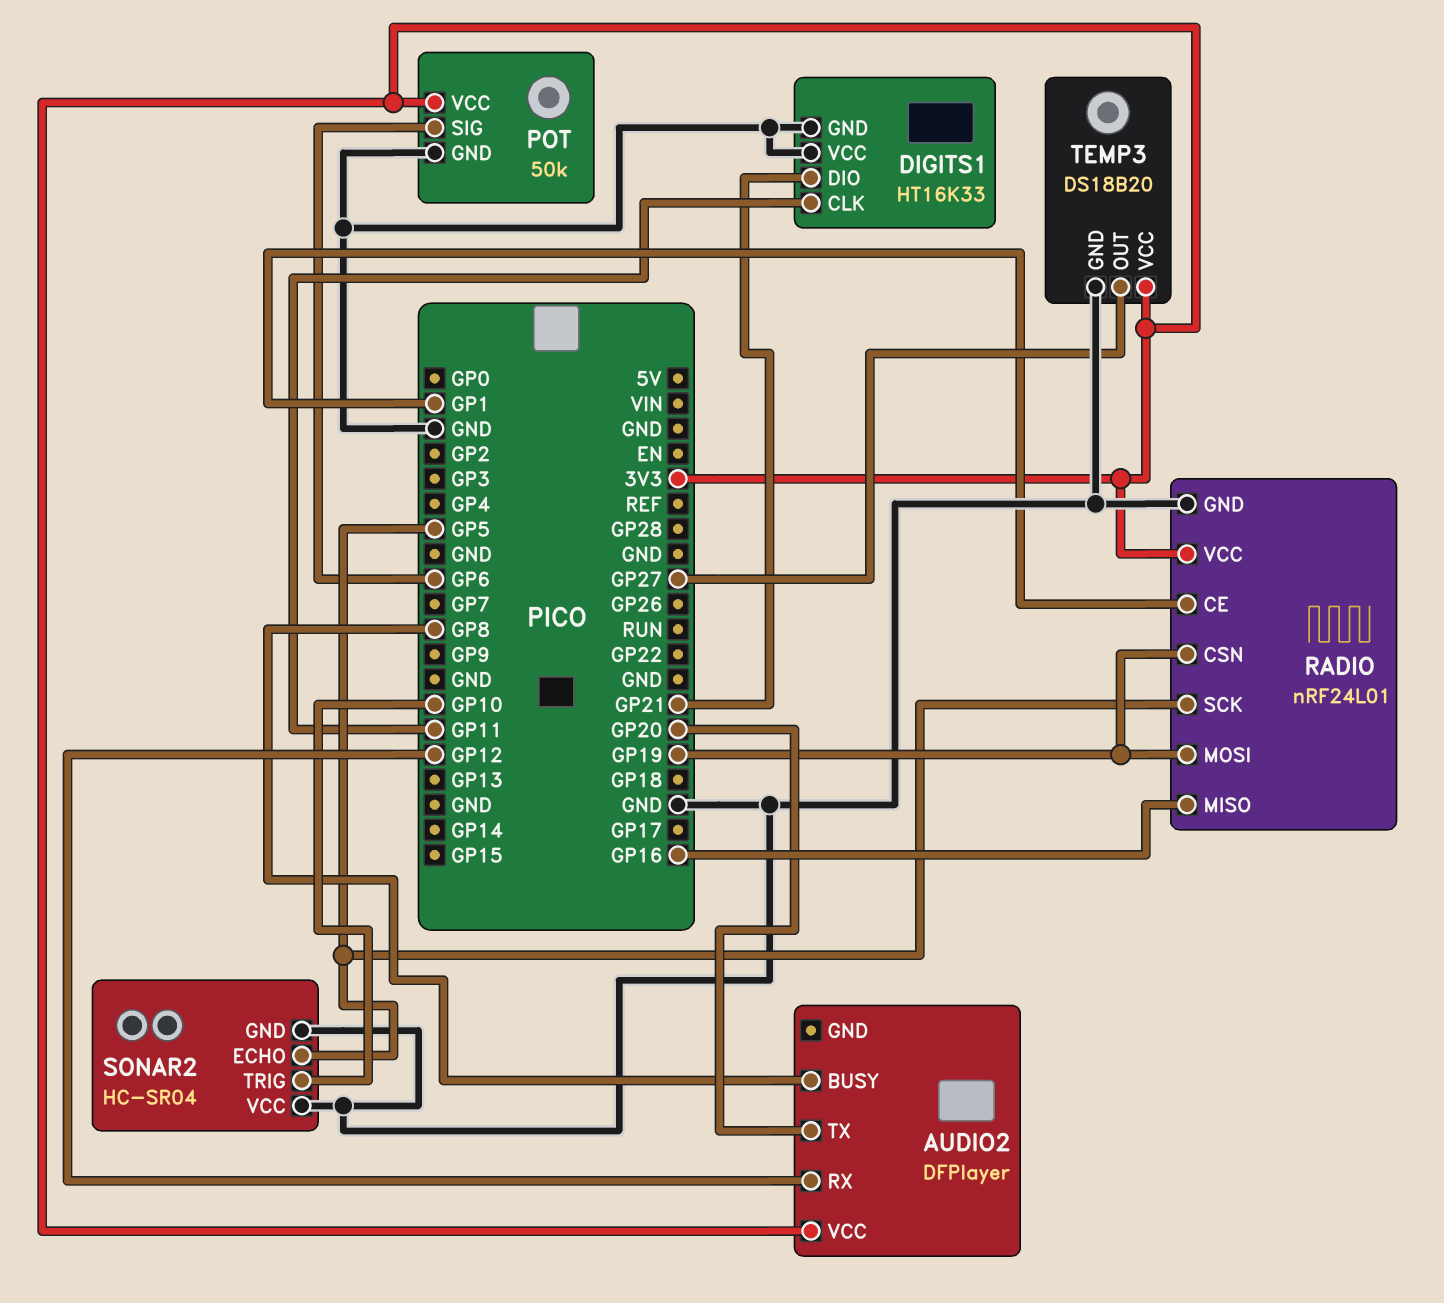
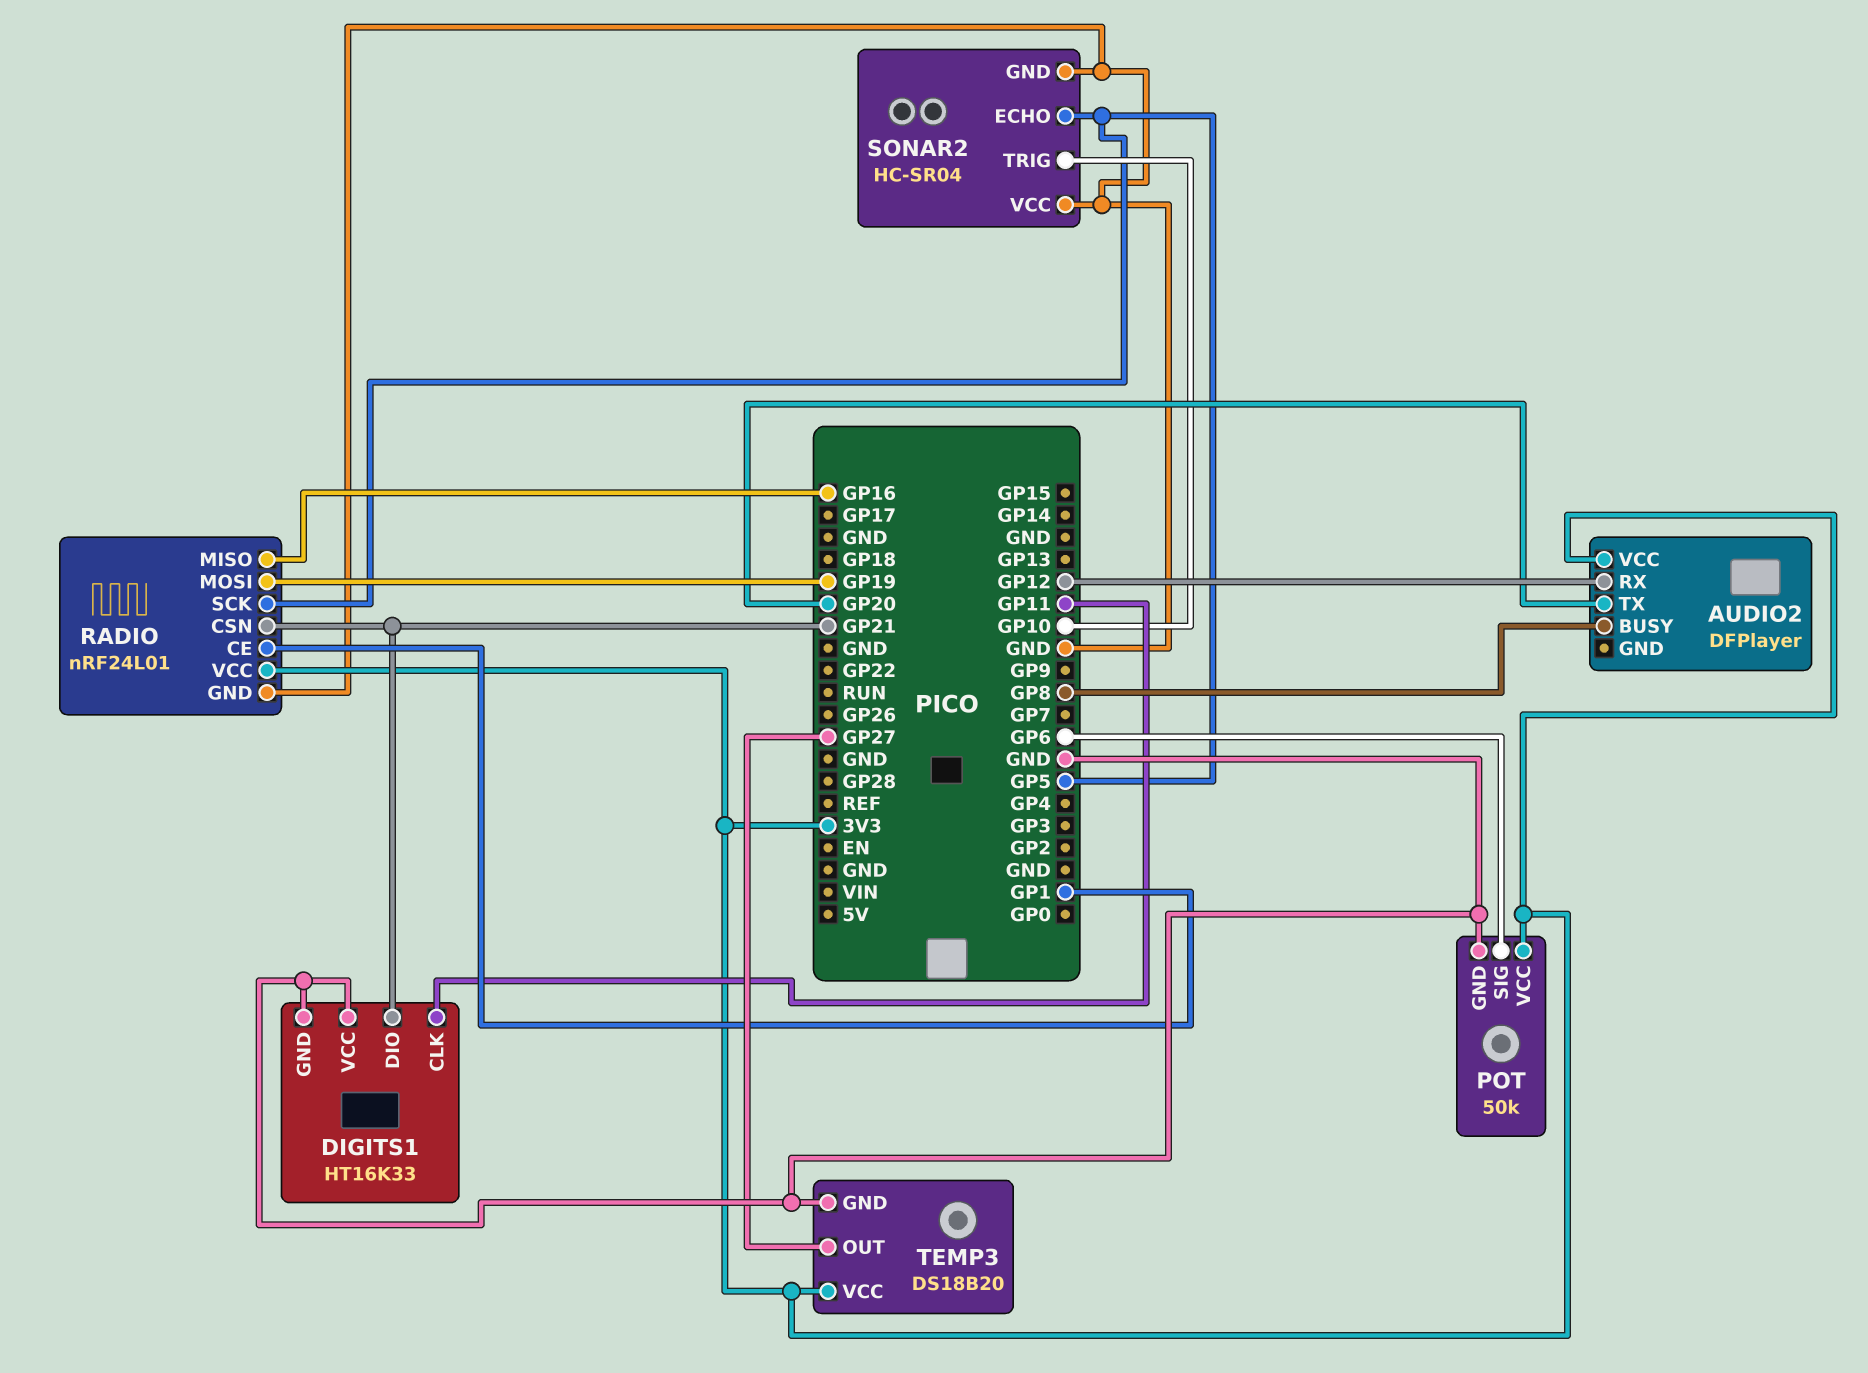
RADIO pin CSN: GP19 -> GP21

